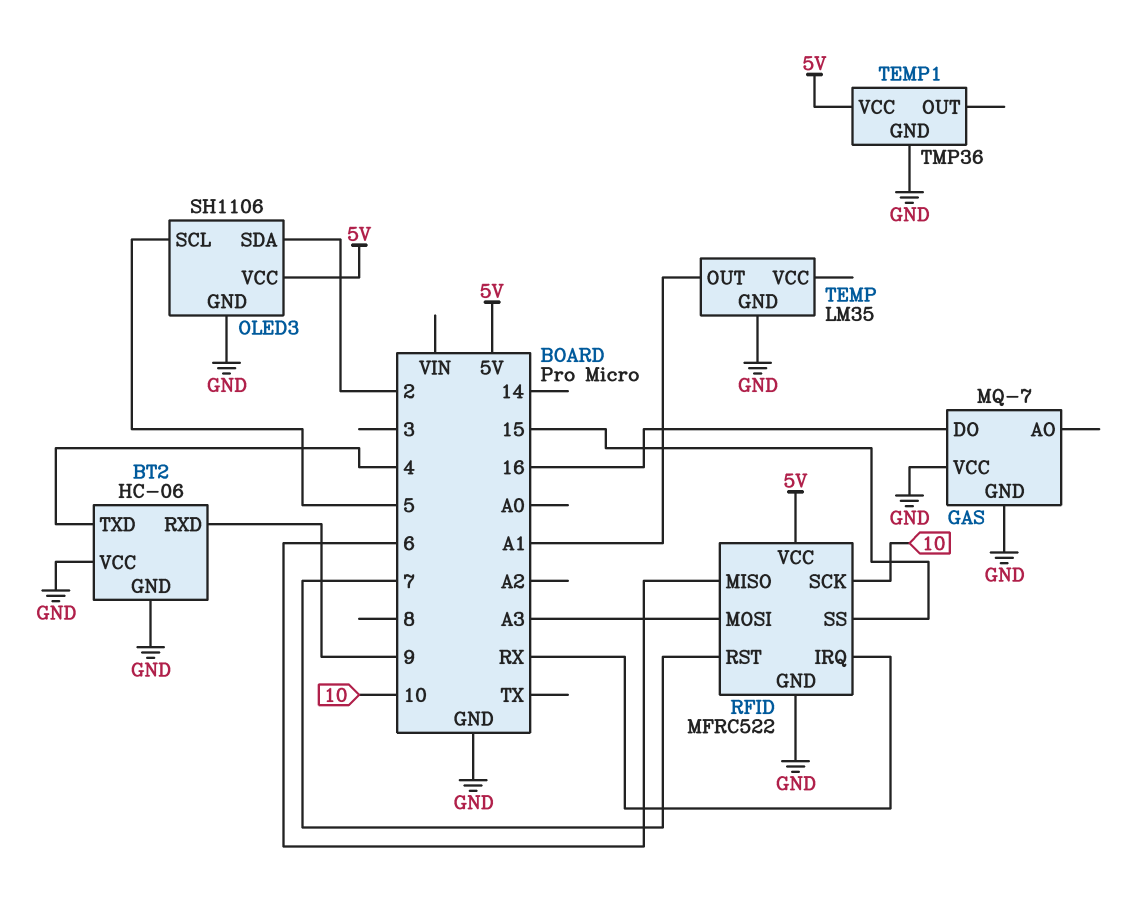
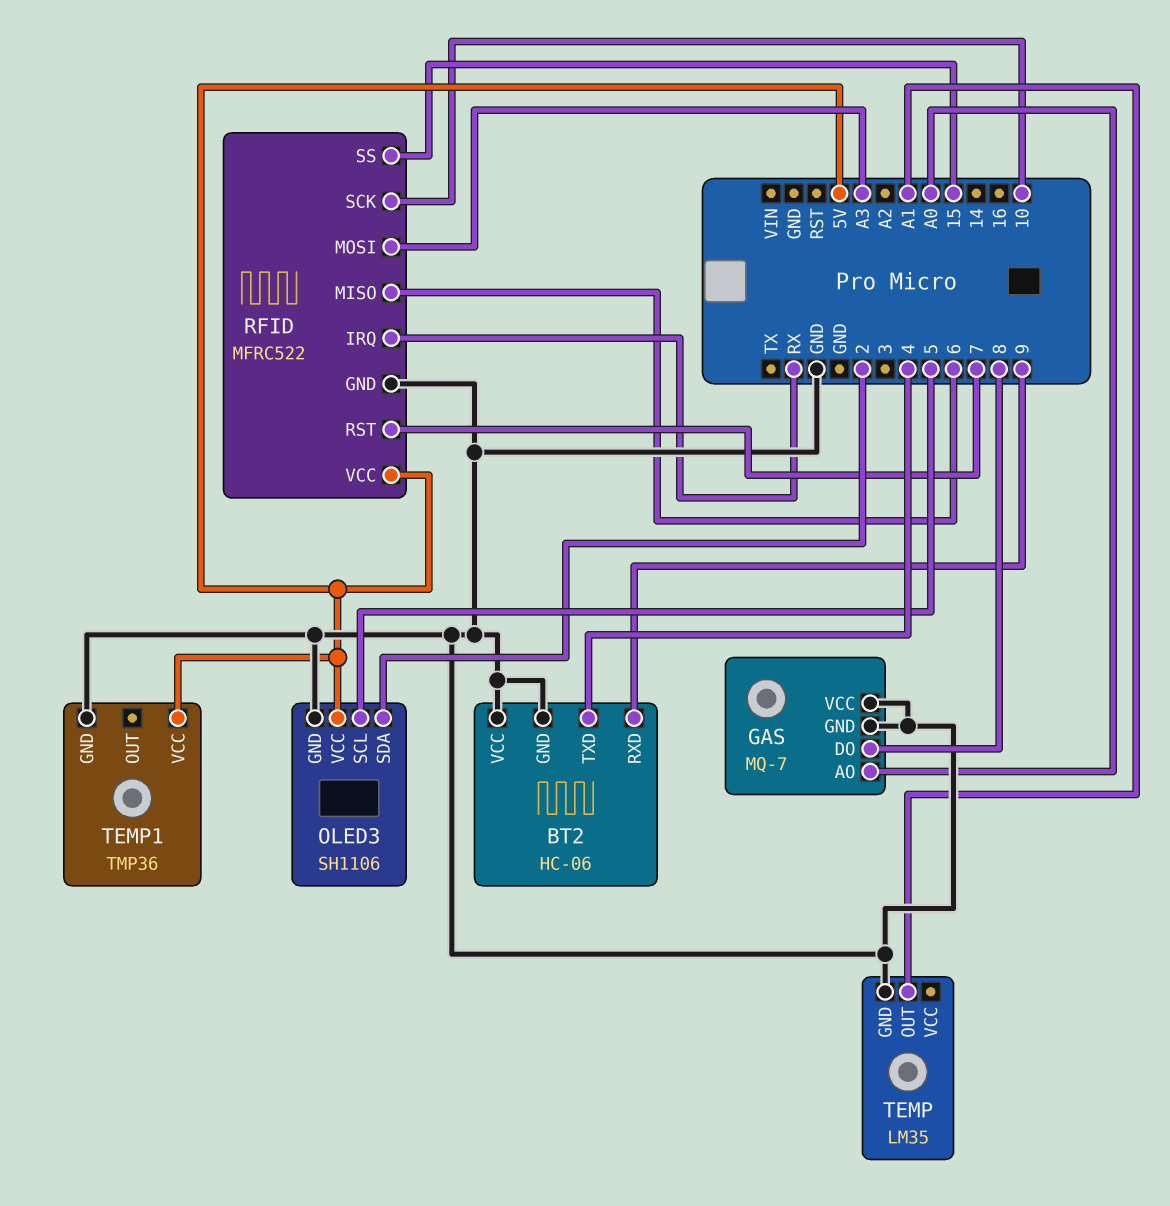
GAS pin AO: none -> A0
GAS pin DO: 16 -> 8

